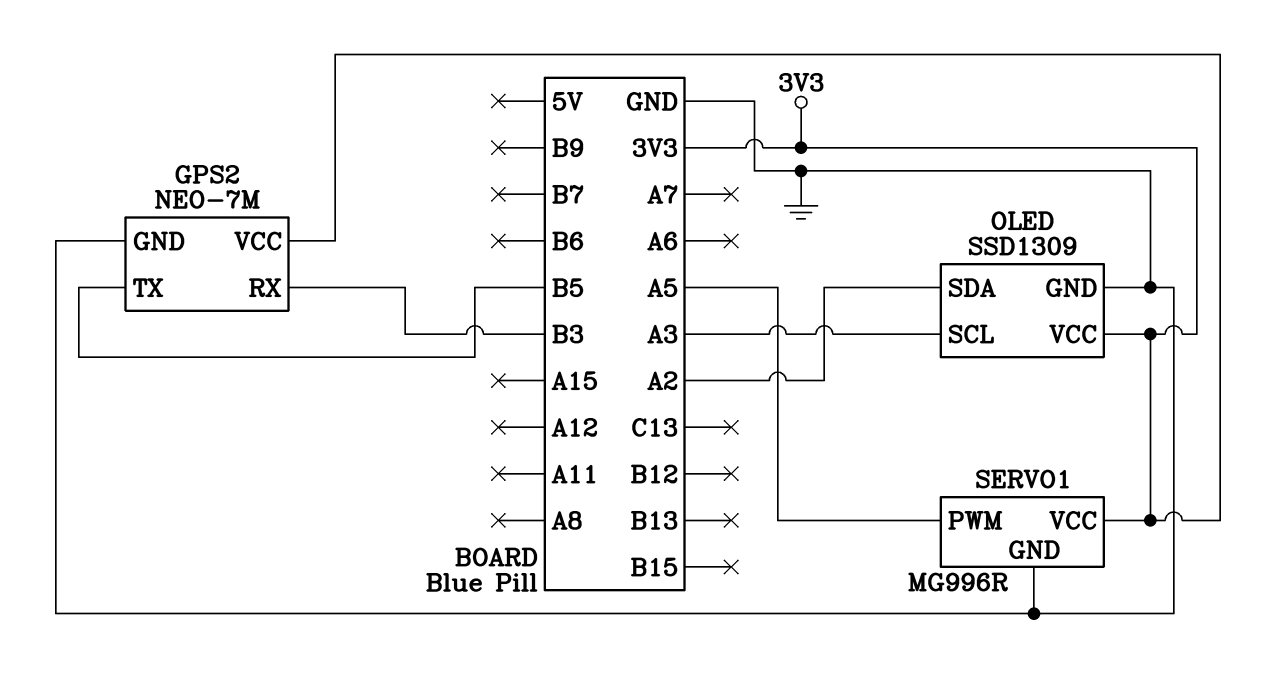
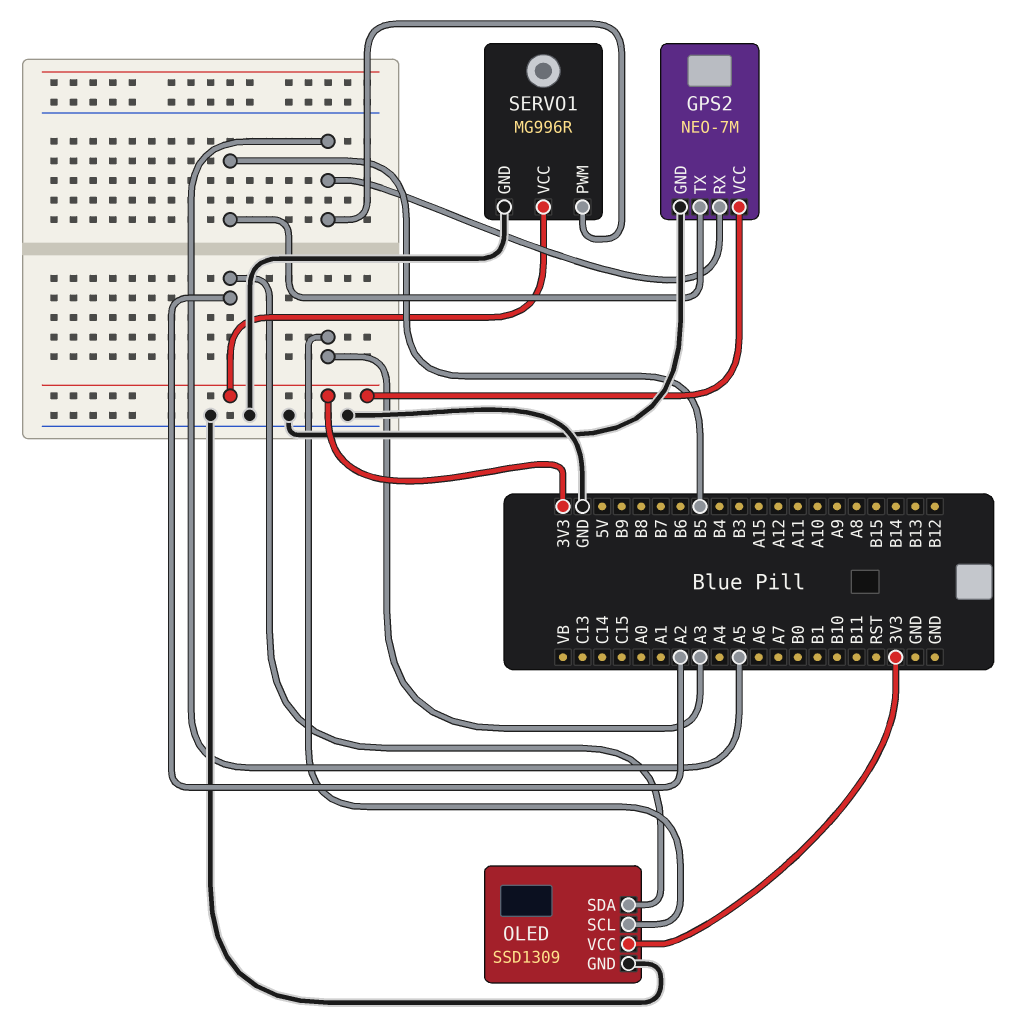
GPS2 pin RX: B3 -> A5

